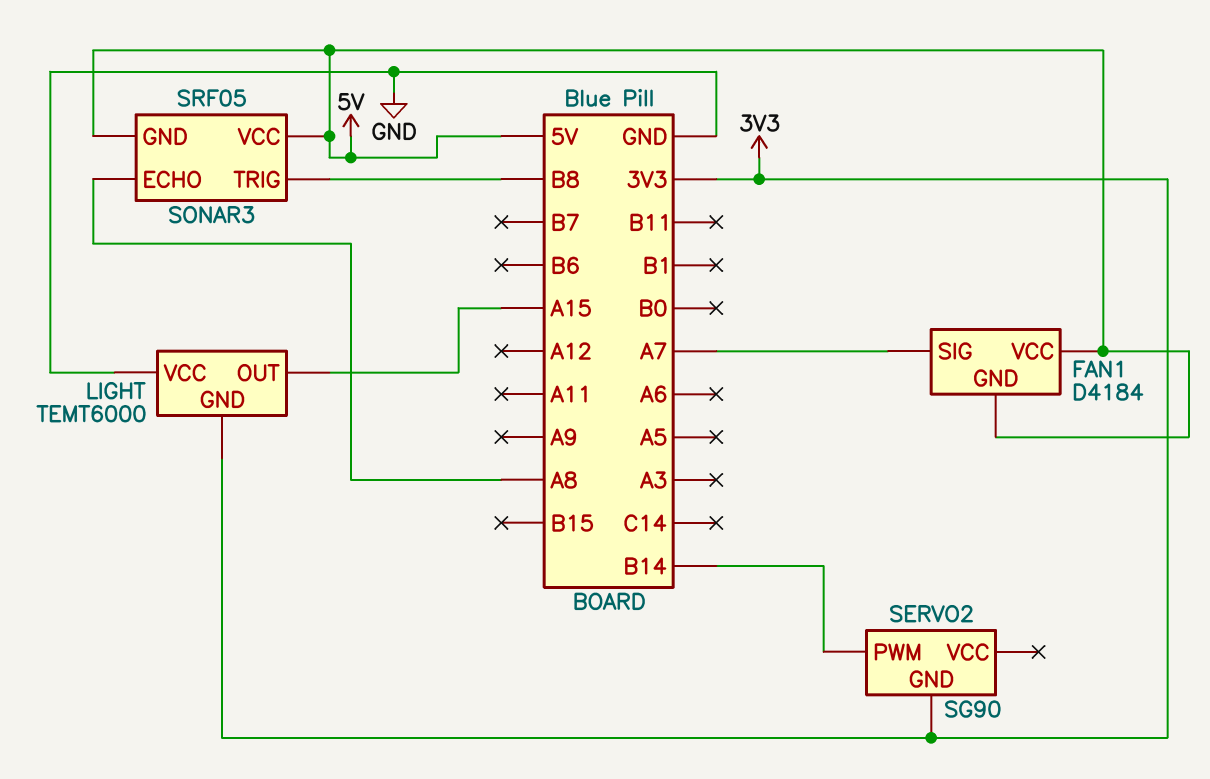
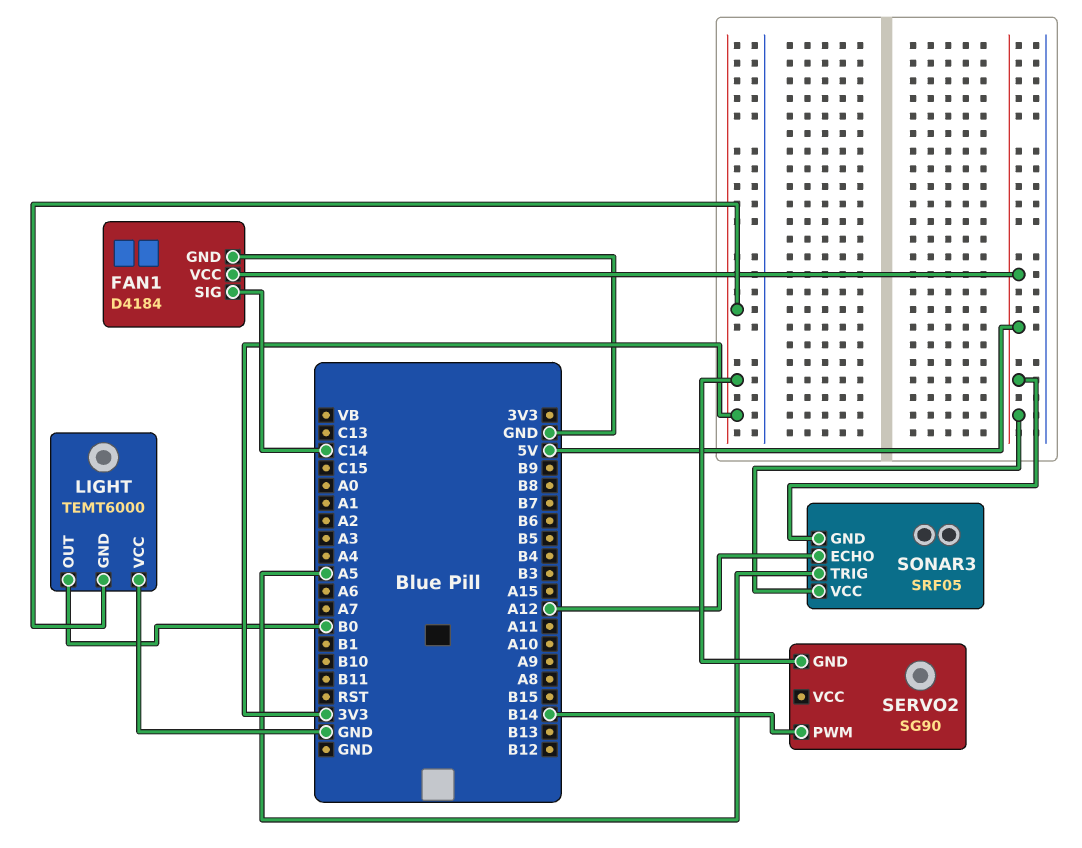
FAN1 pin GND: 5V -> GND
FAN1 pin SIG: A7 -> C14
LIGHT pin OUT: A15 -> B0
SONAR3 pin ECHO: A8 -> A12
SONAR3 pin TRIG: B8 -> A5

